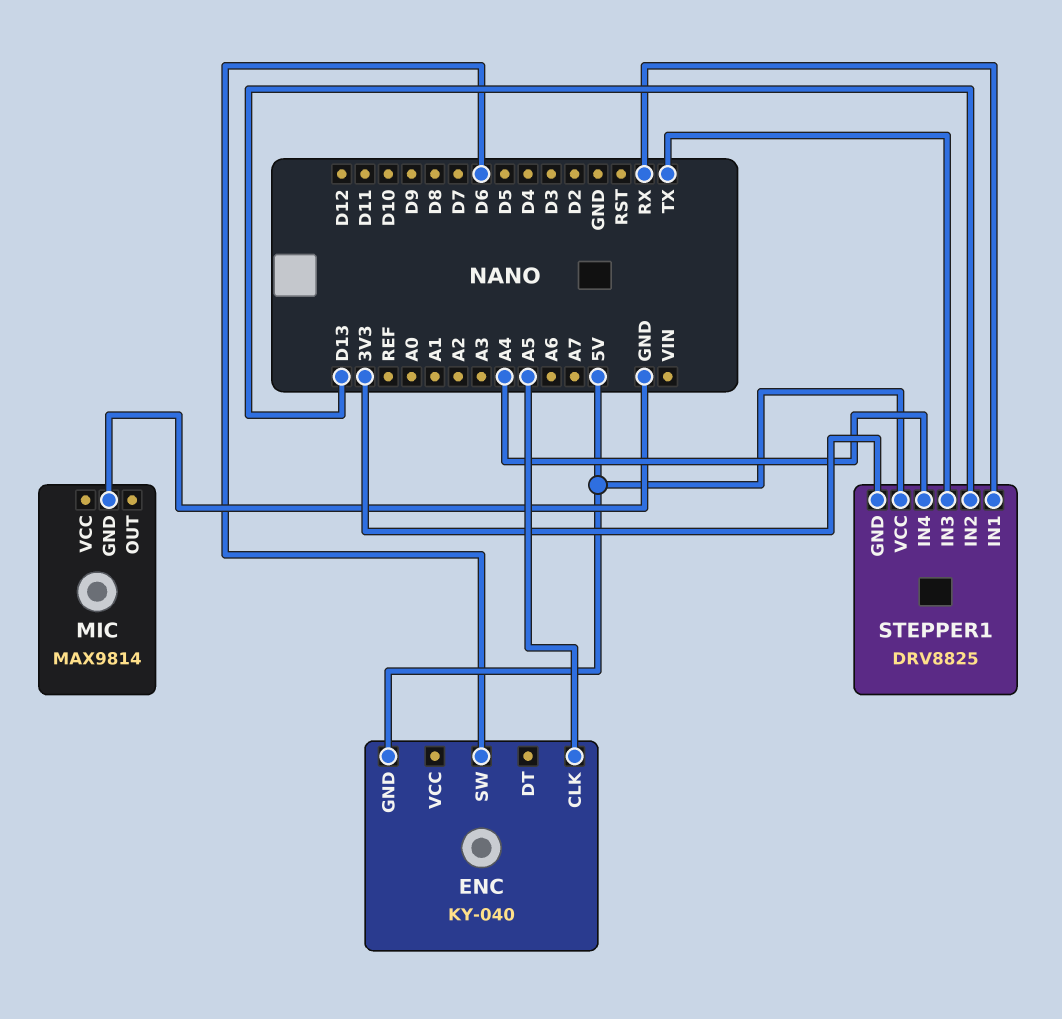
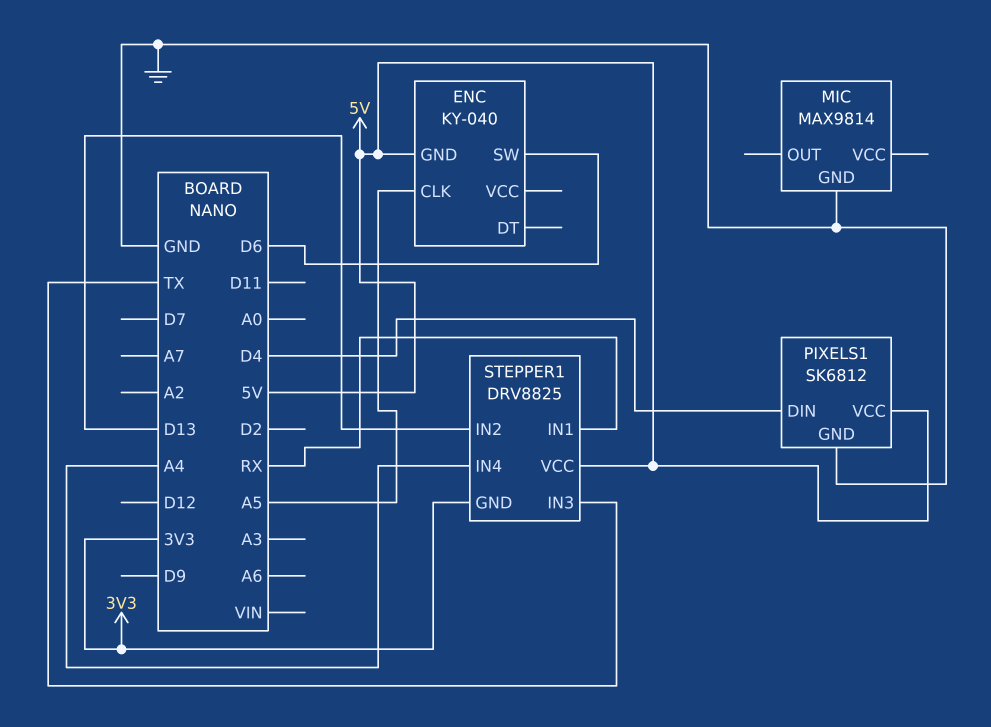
PIXELS1: none -> SK6812
PIXELS1 pin DIN: none -> D4
PIXELS1 pin GND: none -> GND
PIXELS1 pin VCC: none -> 5V

